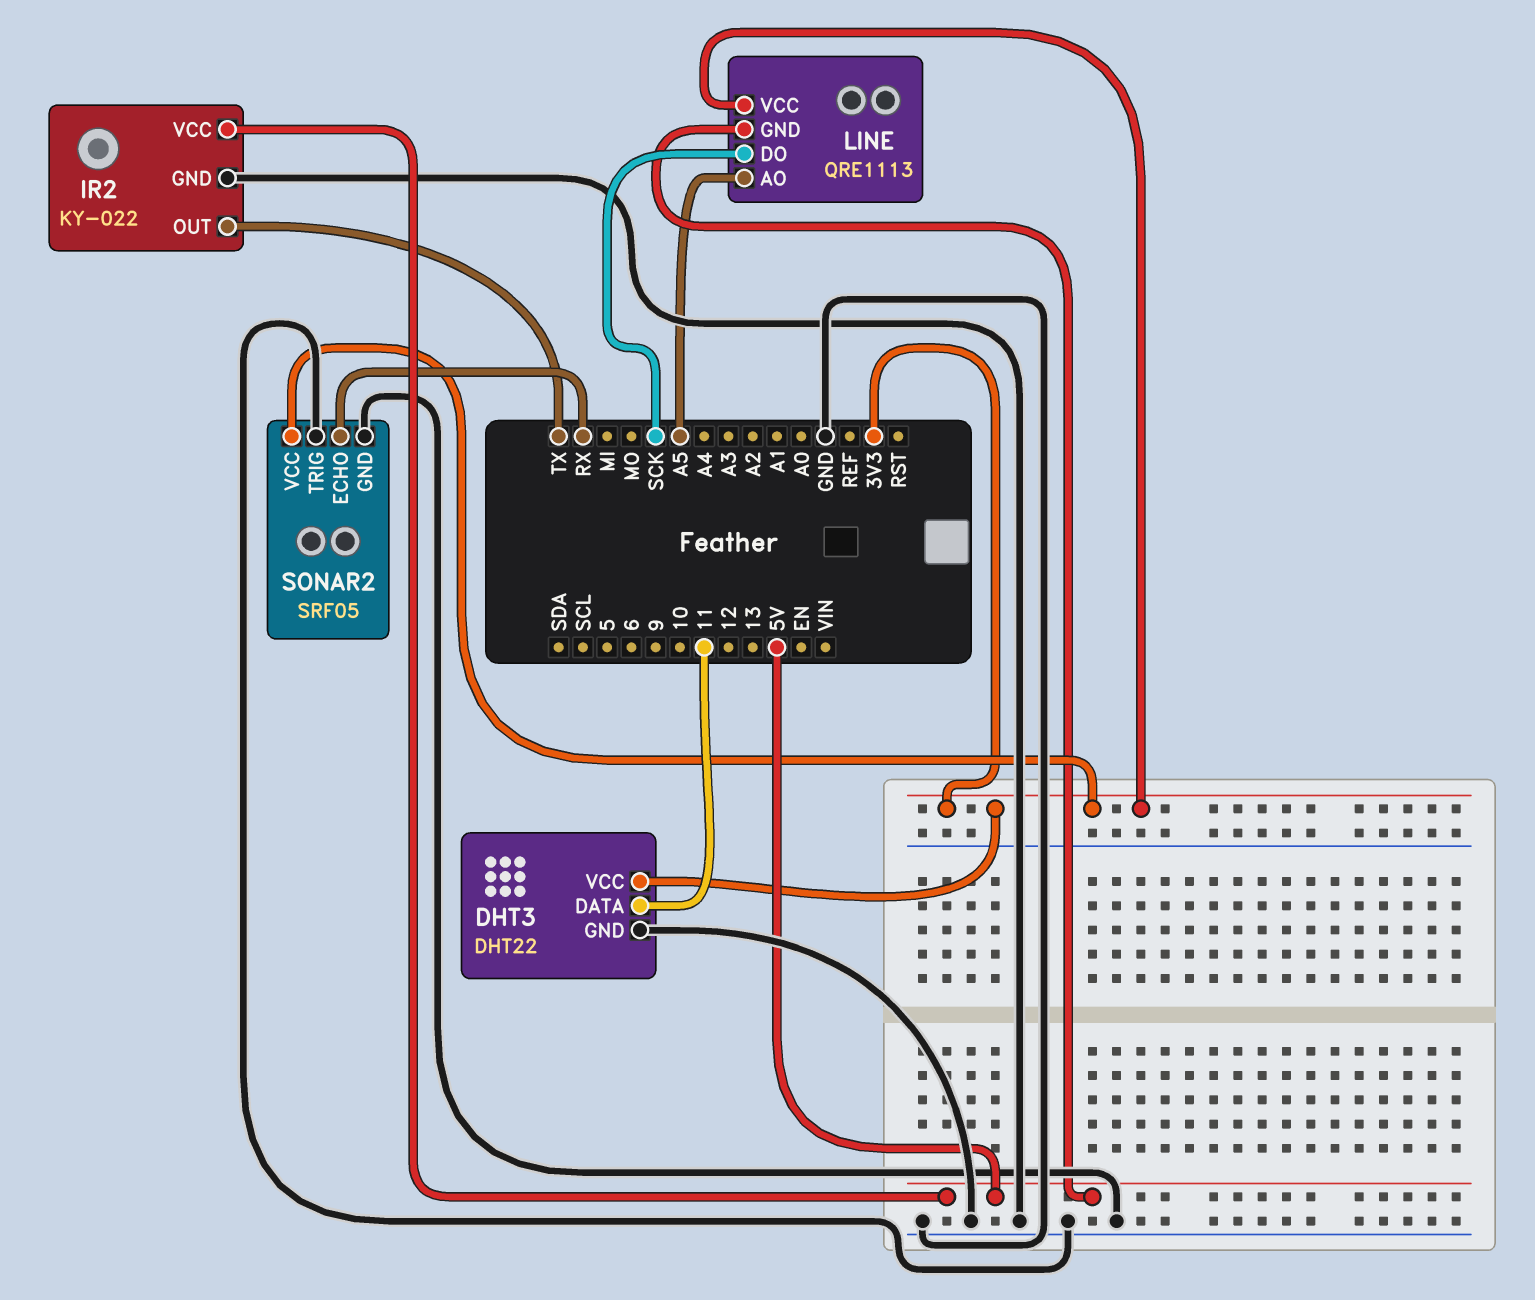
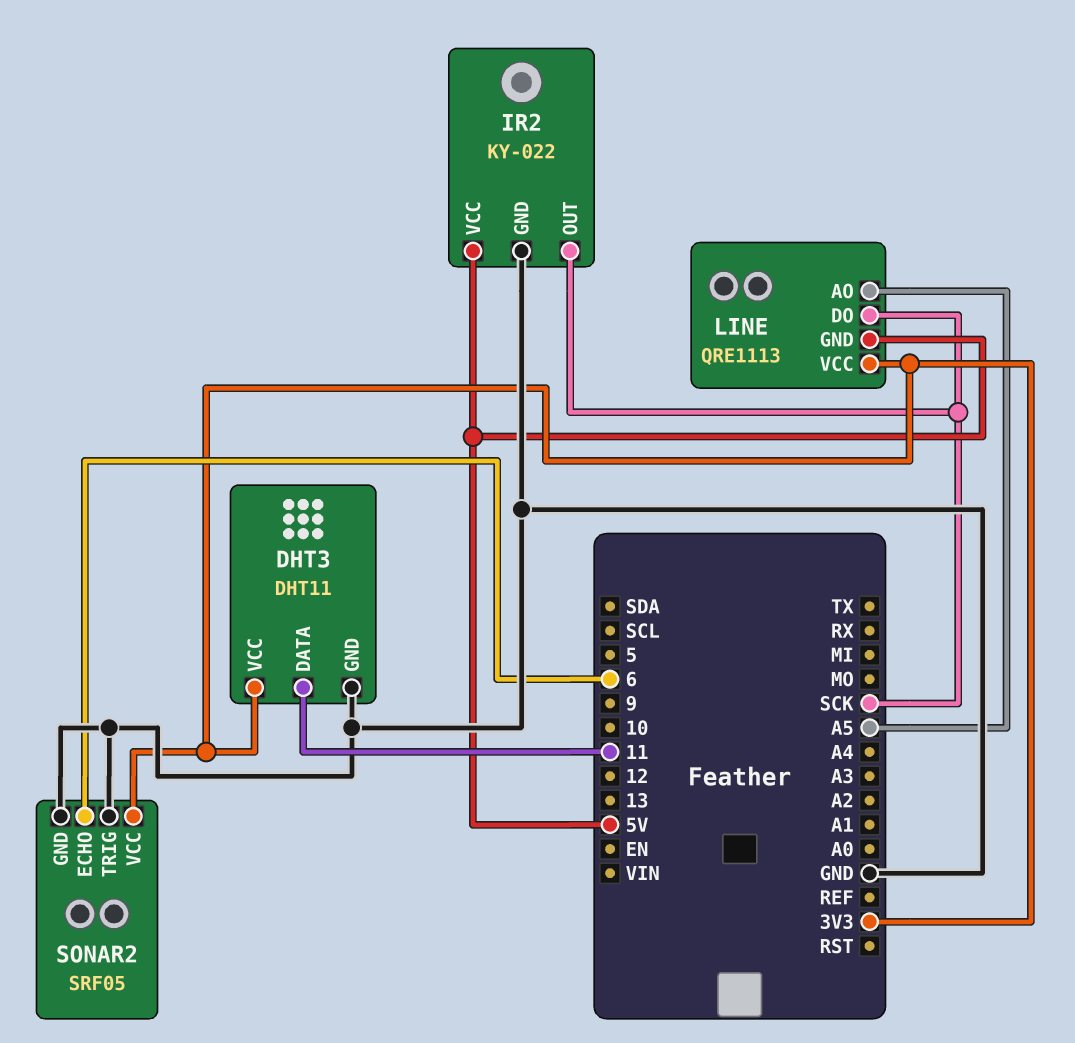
DHT3: DHT22 -> DHT11
IR2 pin OUT: TX -> SCK
SONAR2 pin ECHO: RX -> 6

